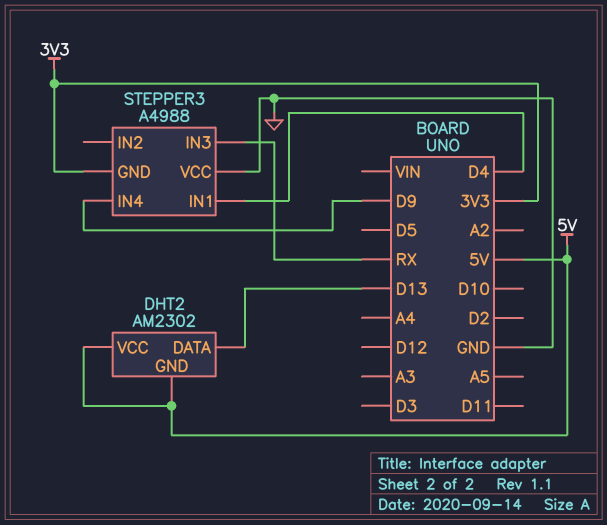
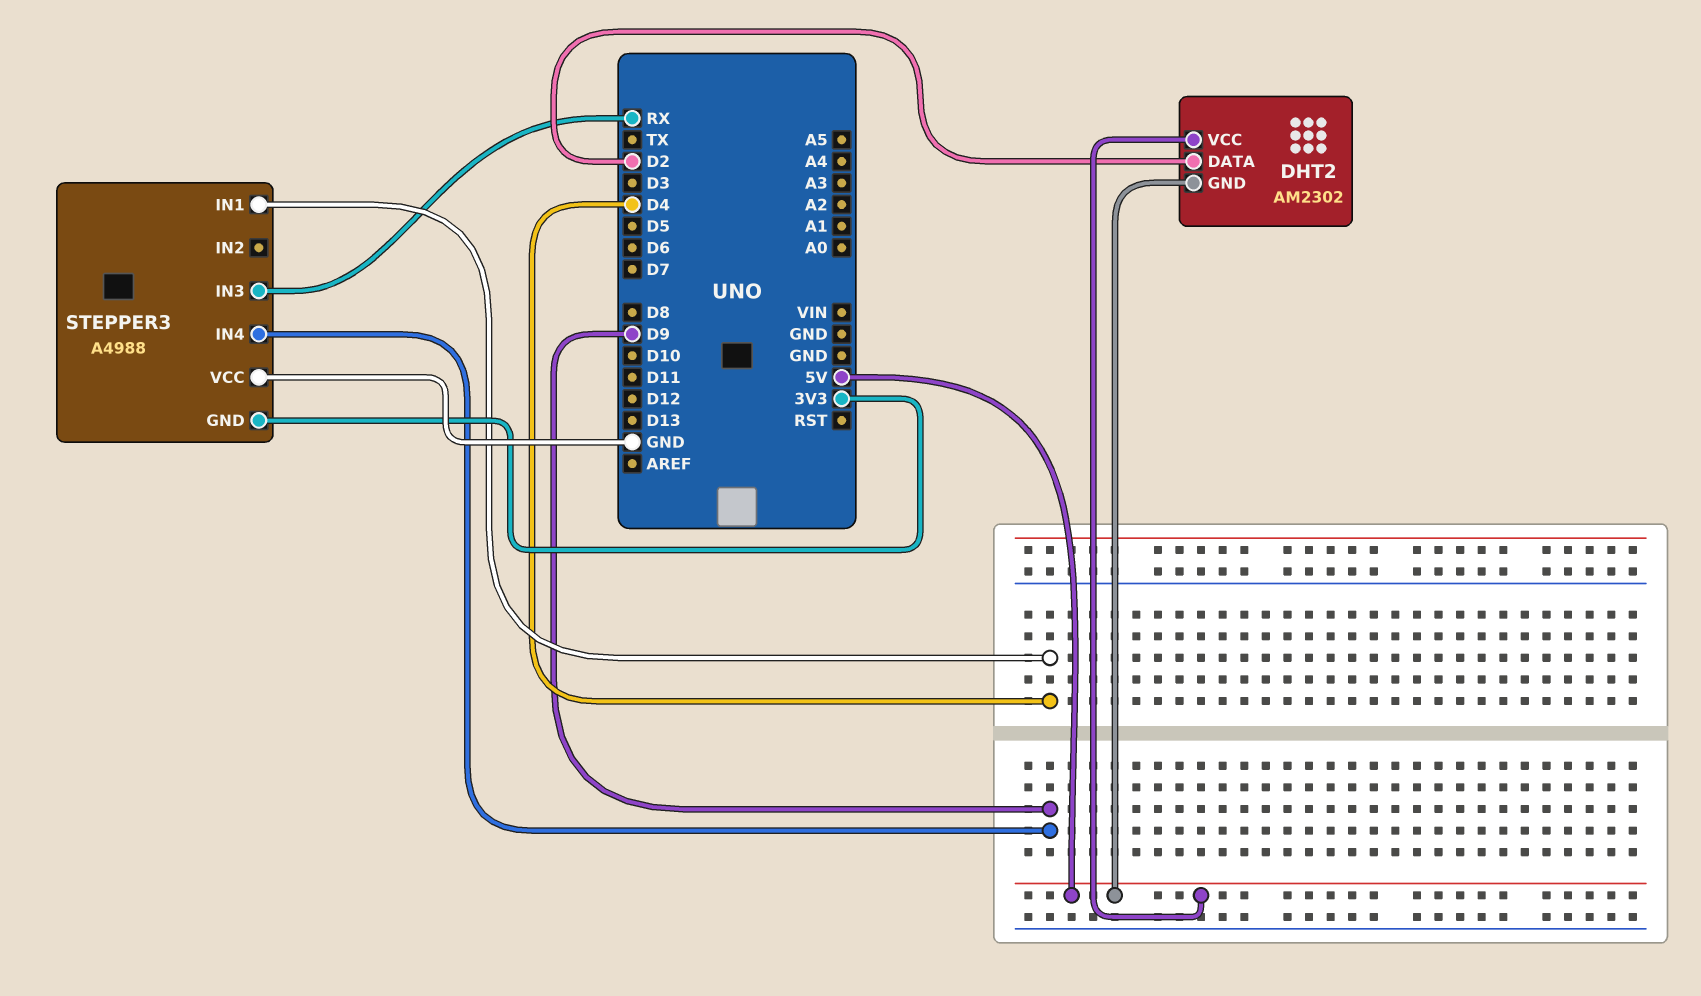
DHT2 pin DATA: D13 -> D2

